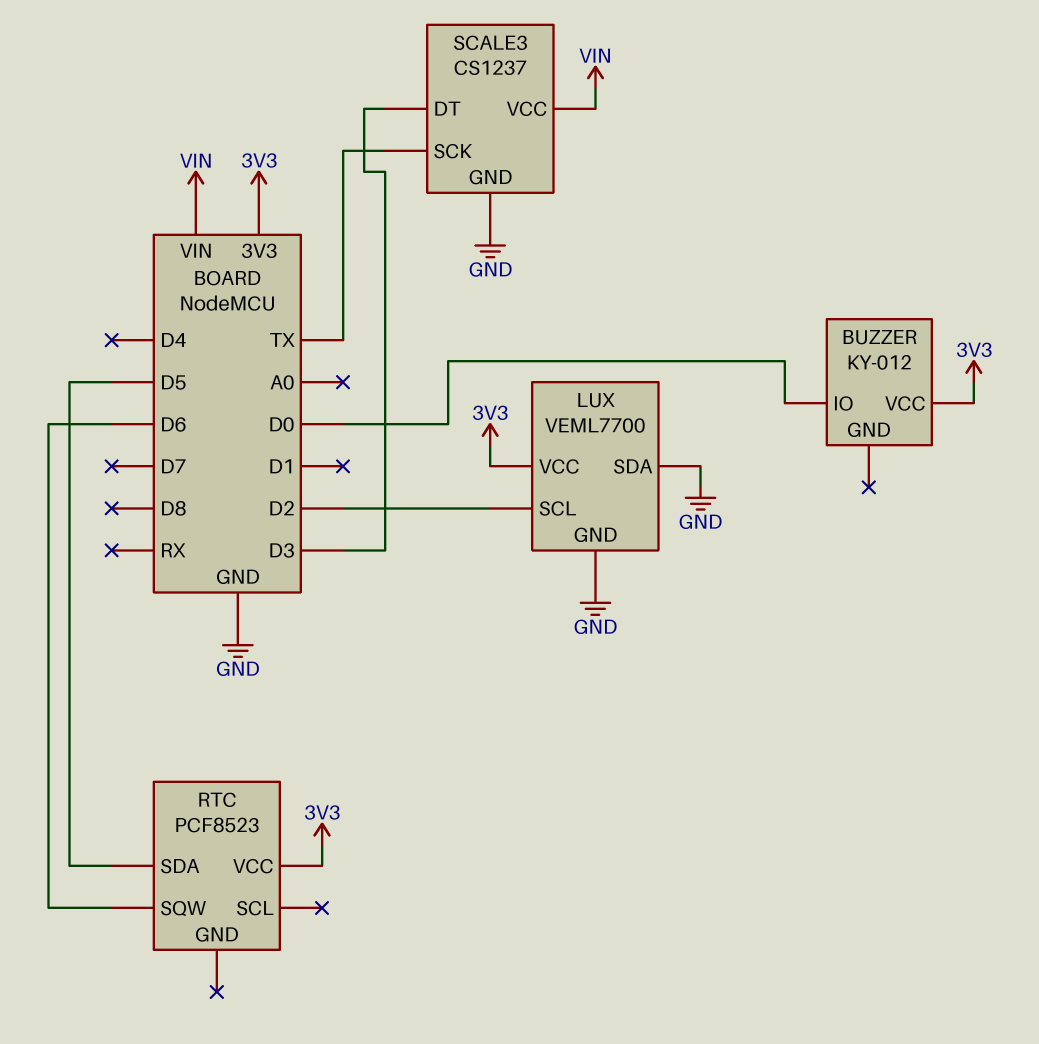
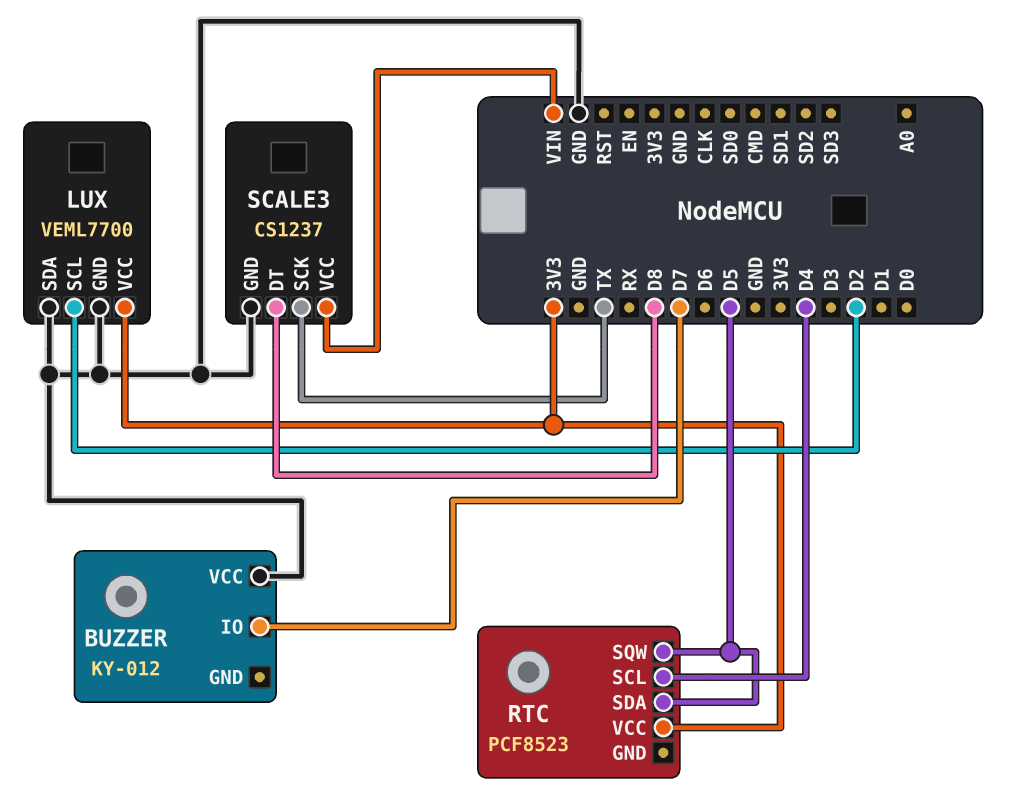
BUZZER pin IO: D0 -> D7
BUZZER pin VCC: 3V3 -> GND
RTC pin SCL: none -> D4
RTC pin SQW: D6 -> D5
SCALE3 pin DT: D3 -> D8

